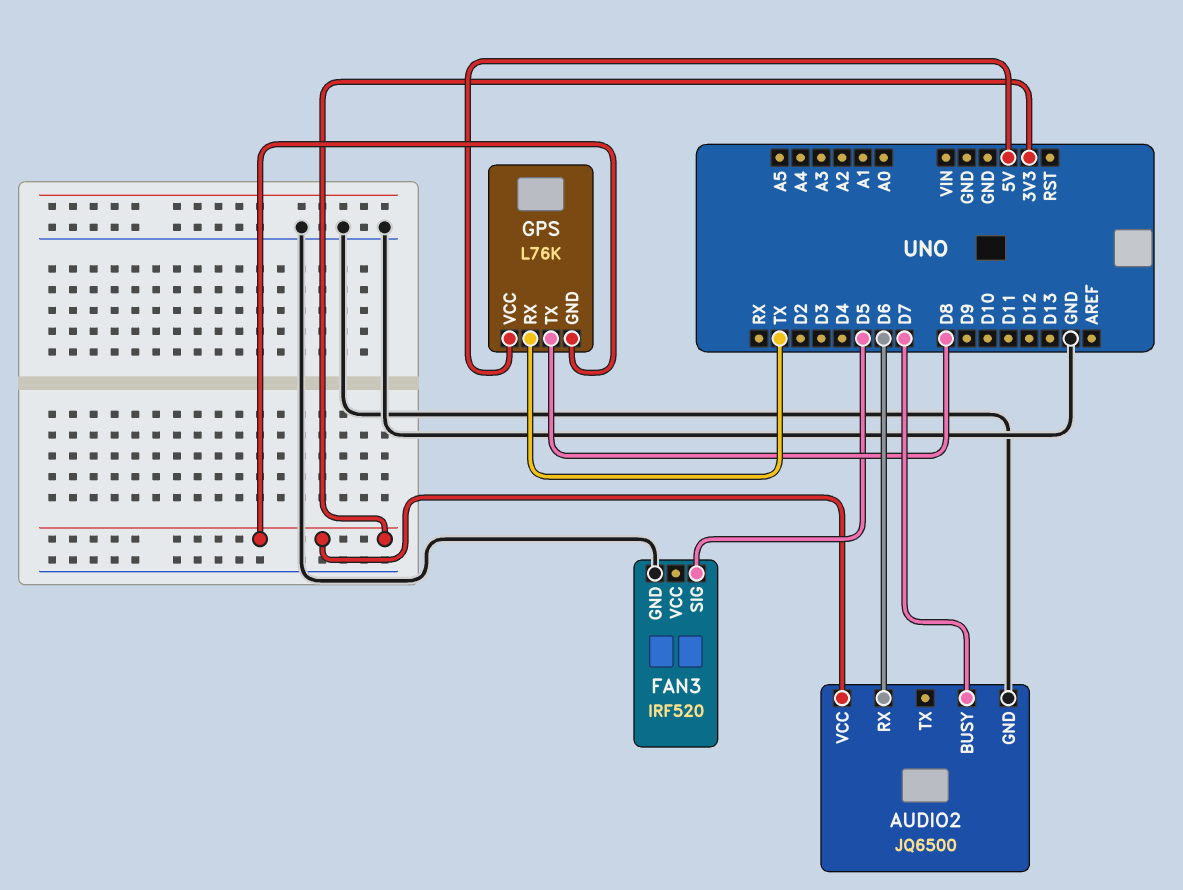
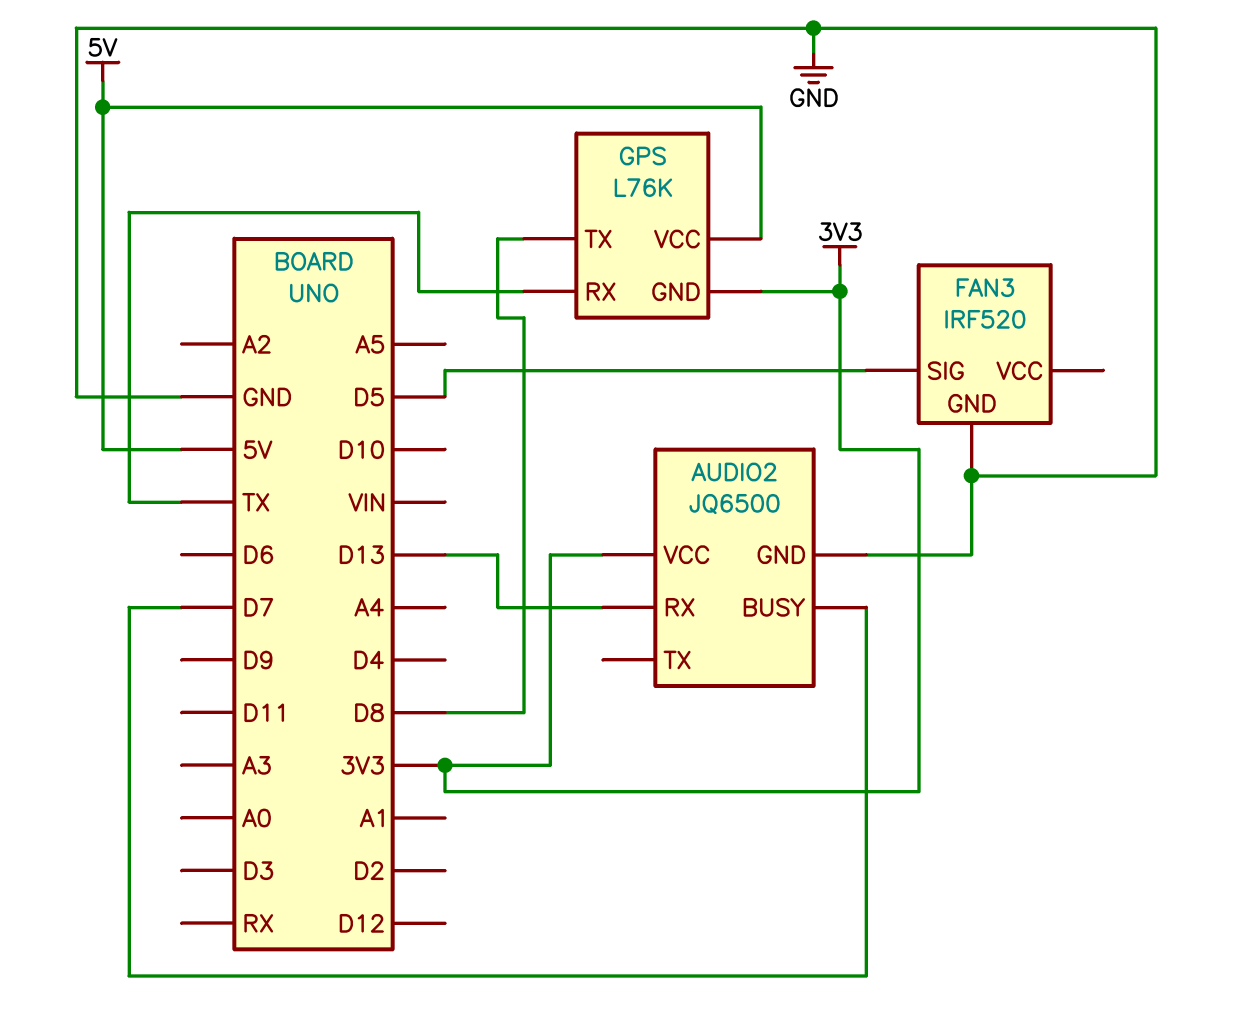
AUDIO2 pin RX: D6 -> D13

